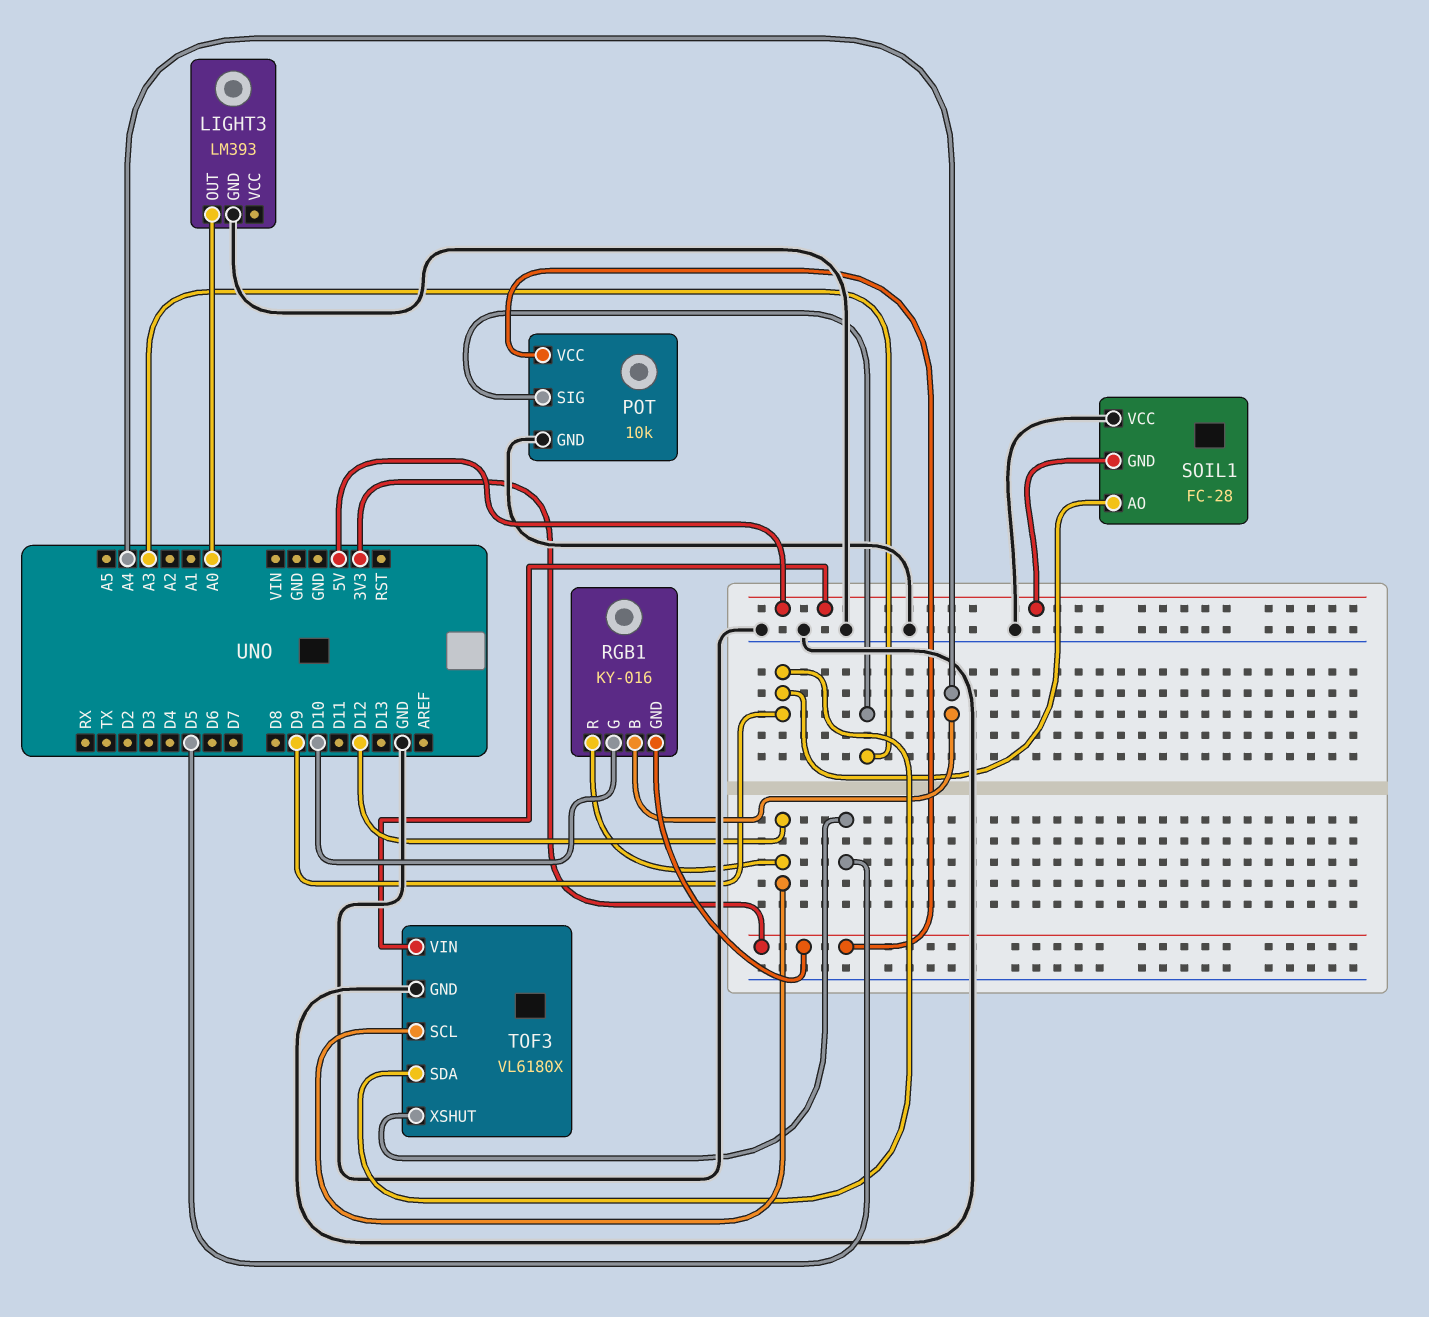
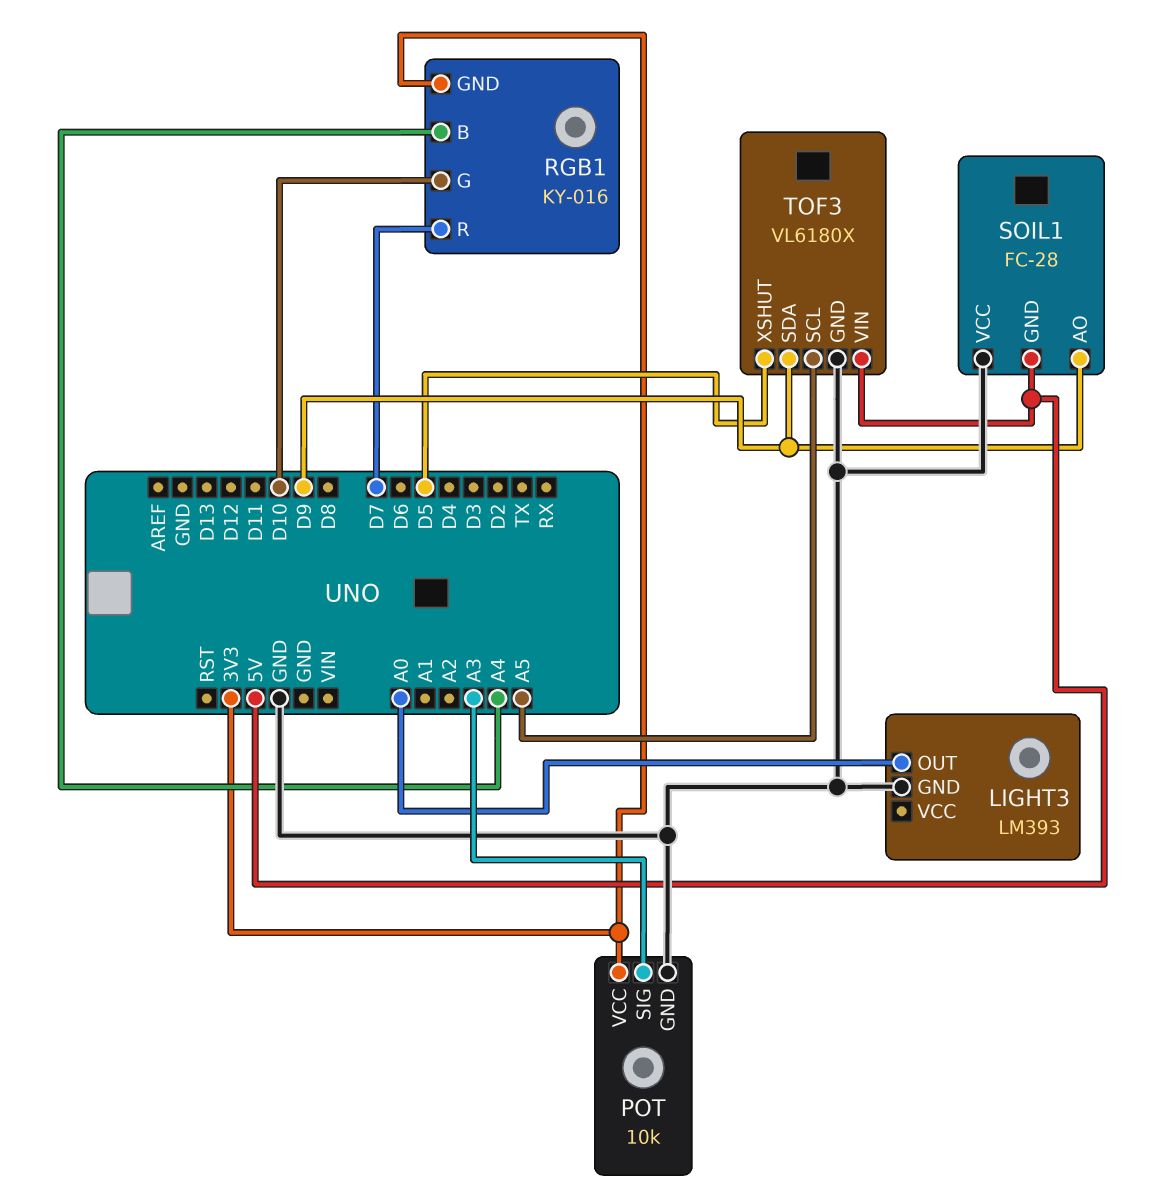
RGB1 pin R: D12 -> D7
TOF3 pin SCL: D12 -> A5

